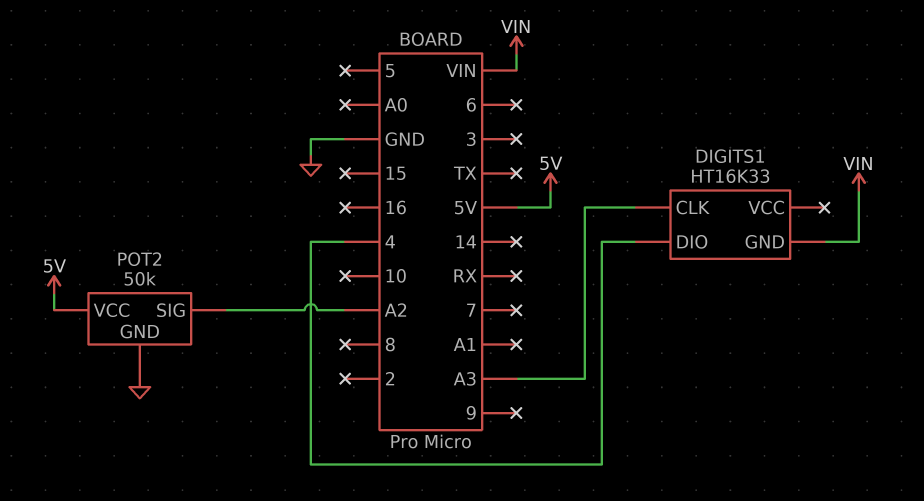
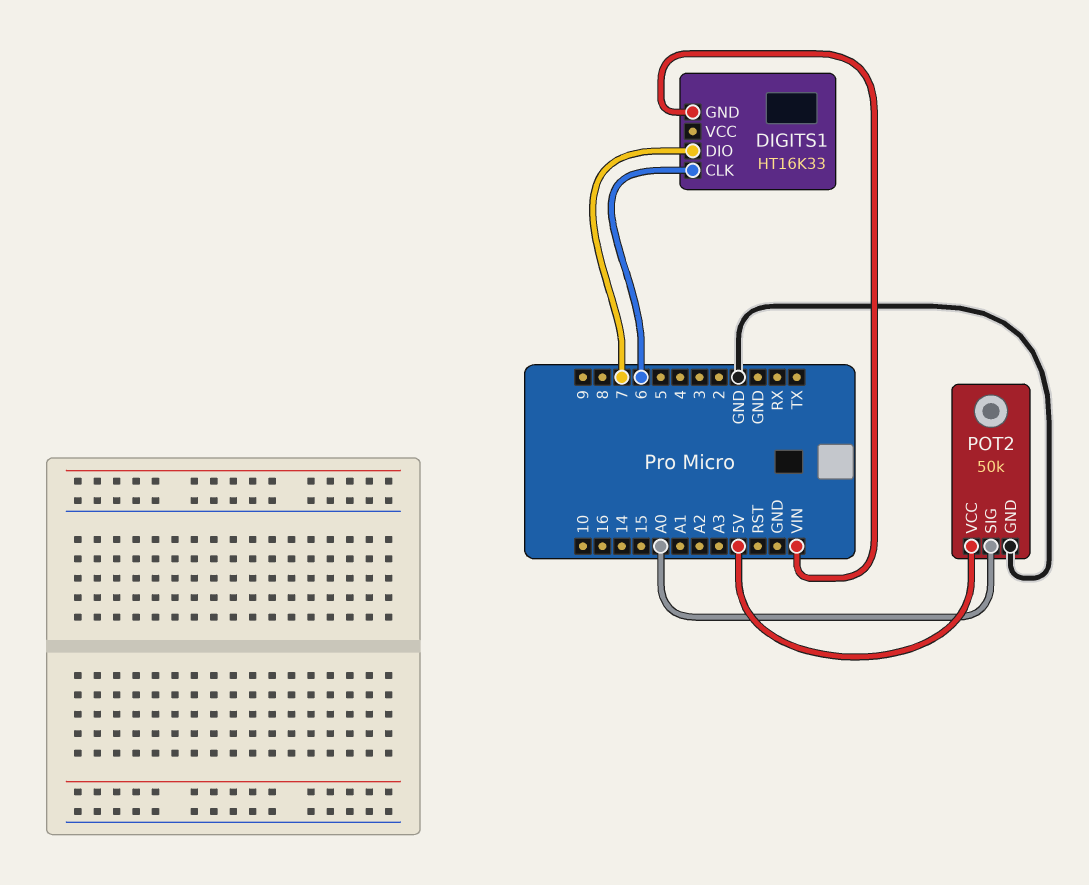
DIGITS1 pin CLK: A3 -> 6
DIGITS1 pin DIO: 4 -> 7
POT2 pin SIG: A2 -> A0

